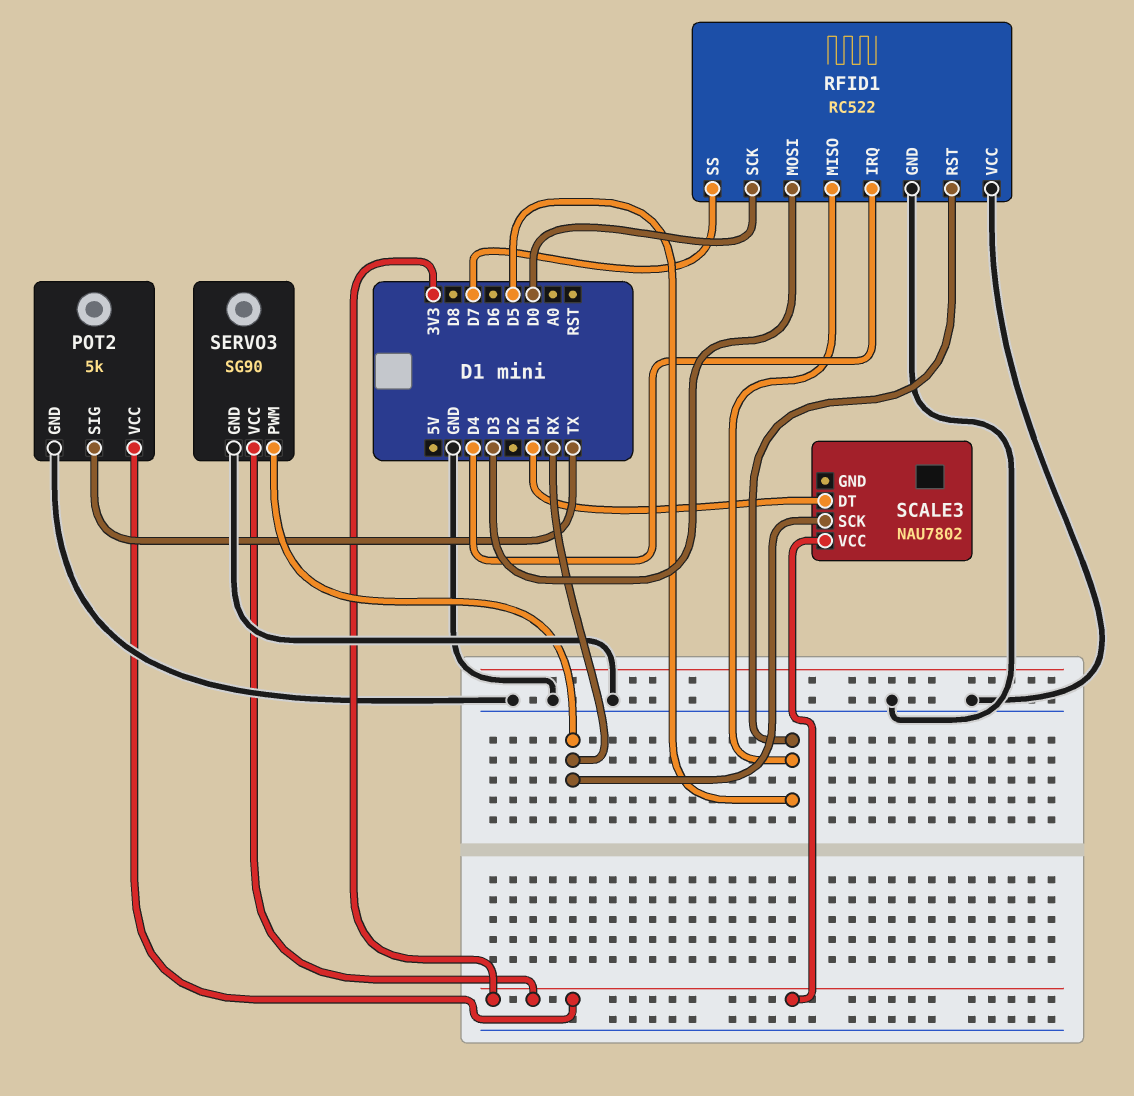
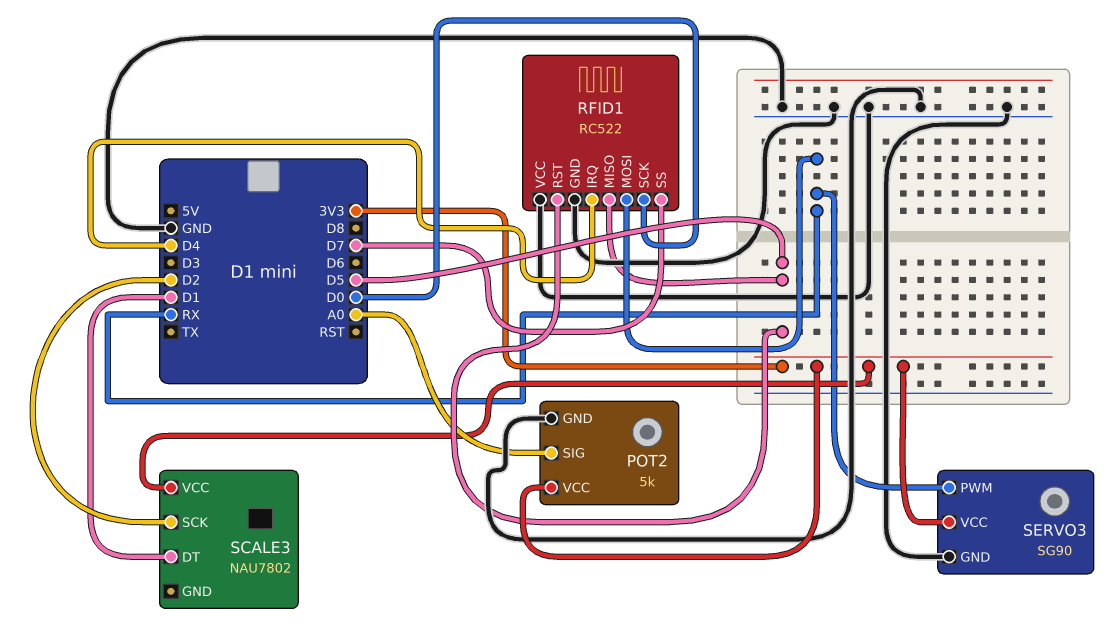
POT2 pin SIG: TX -> A0
RFID1 pin MOSI: D3 -> RX
SCALE3 pin SCK: RX -> D2

